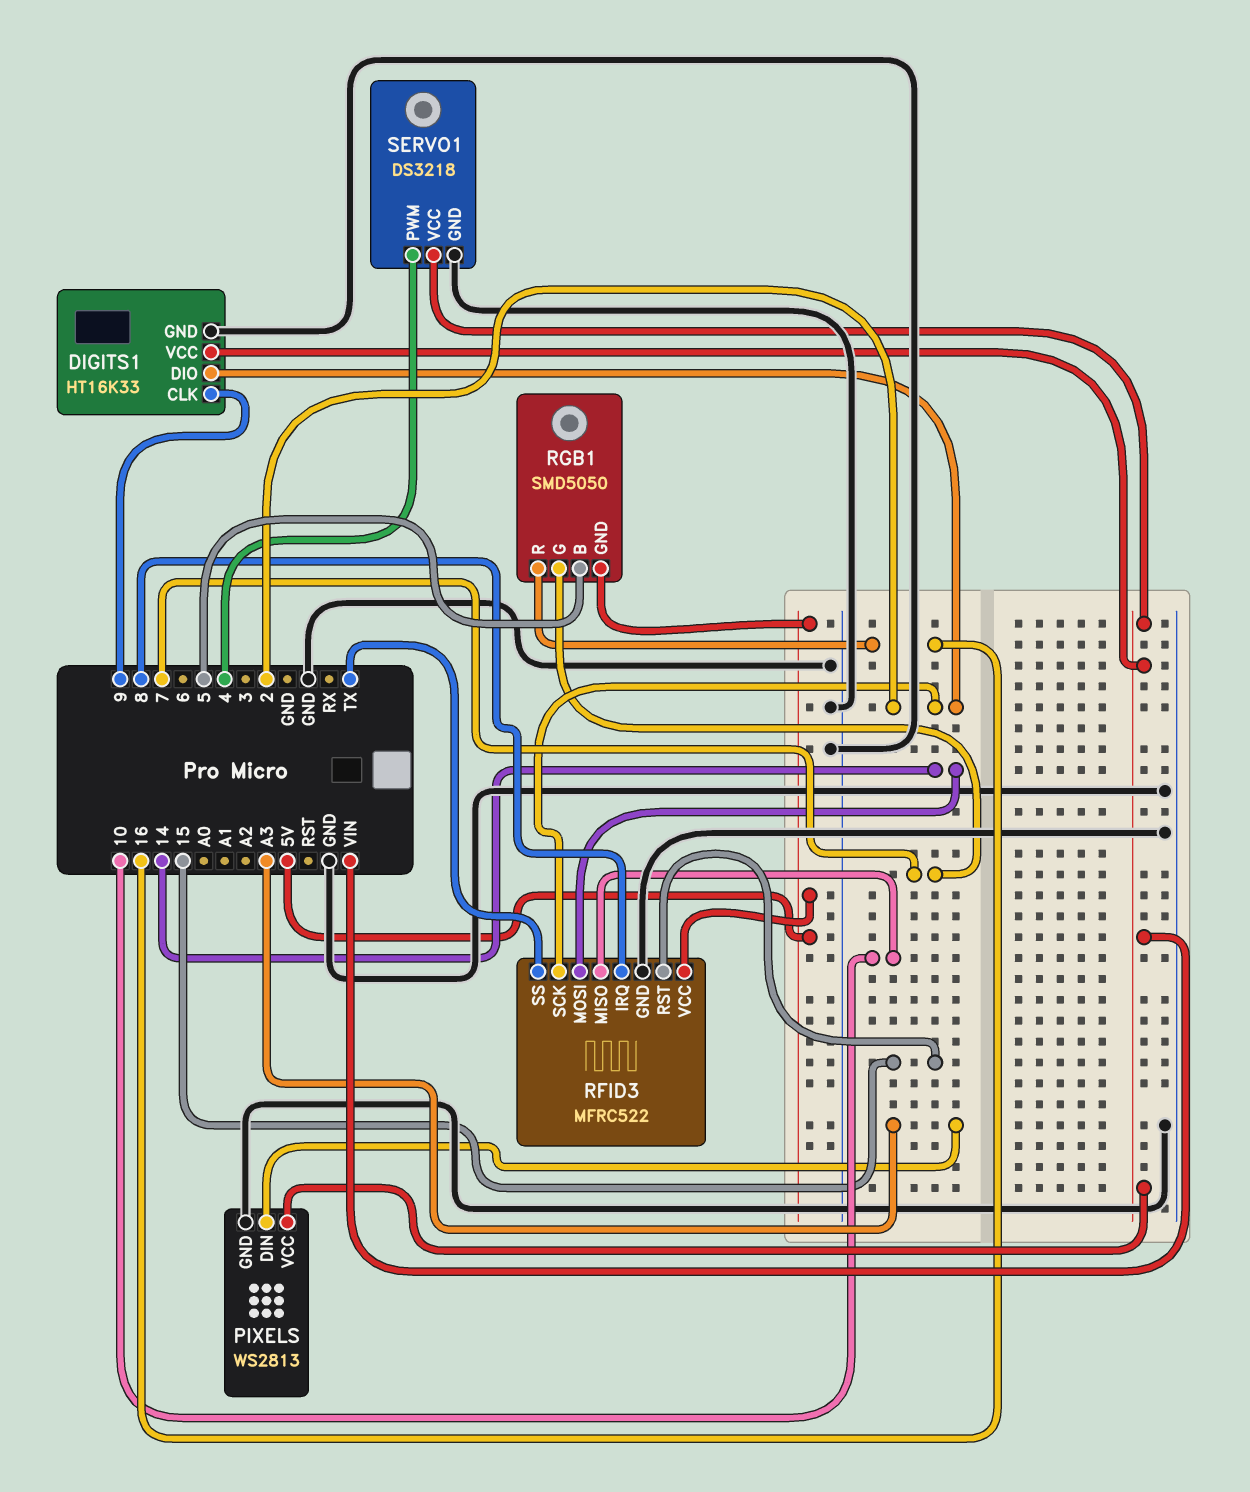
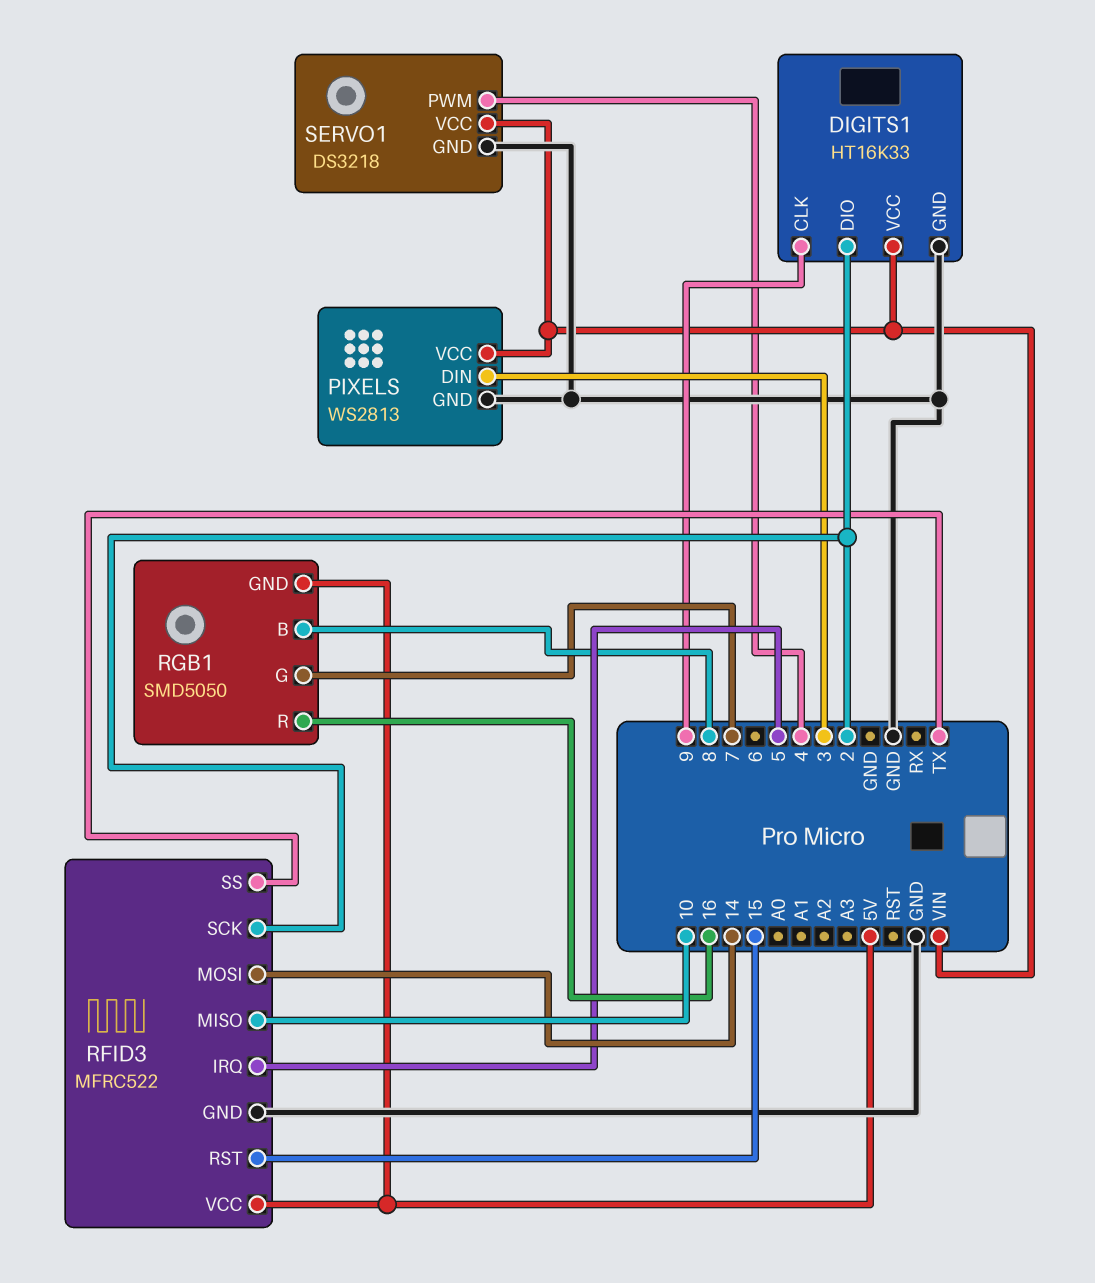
PIXELS pin DIN: A3 -> 3
RFID3 pin IRQ: 8 -> 5
RGB1 pin B: 5 -> 8

